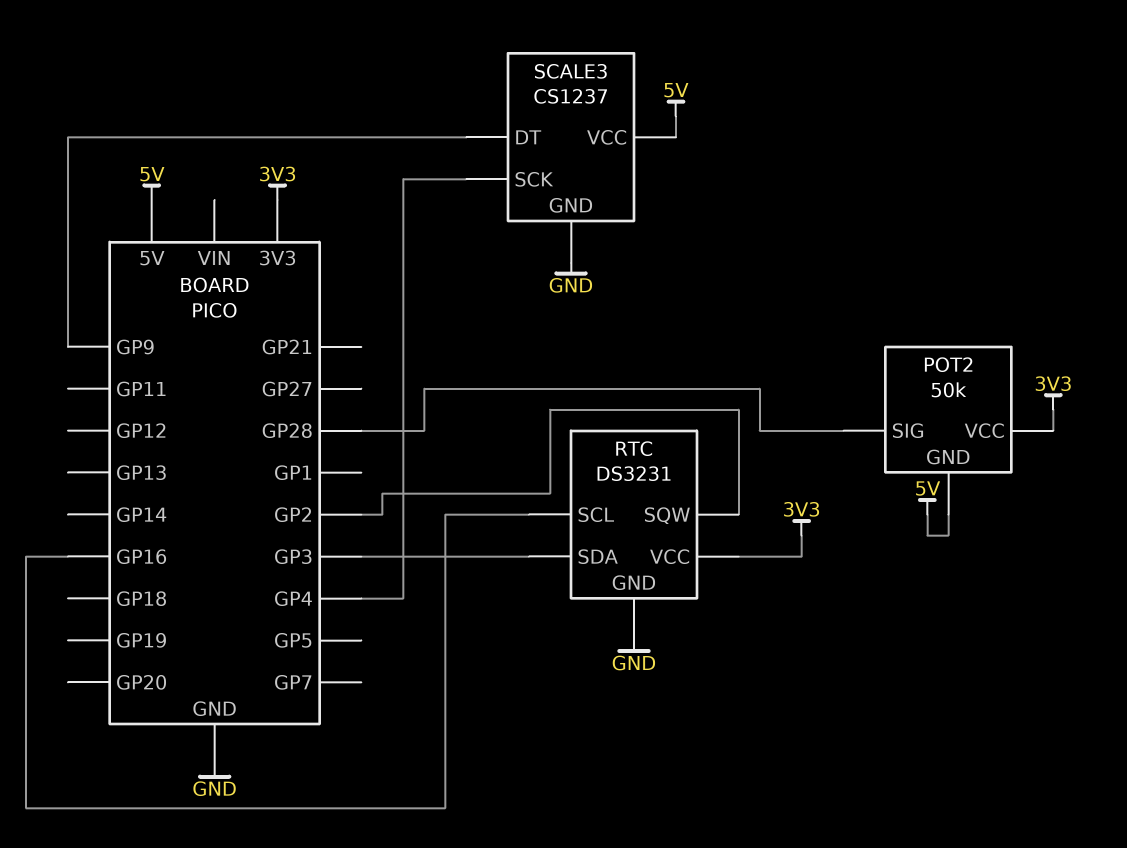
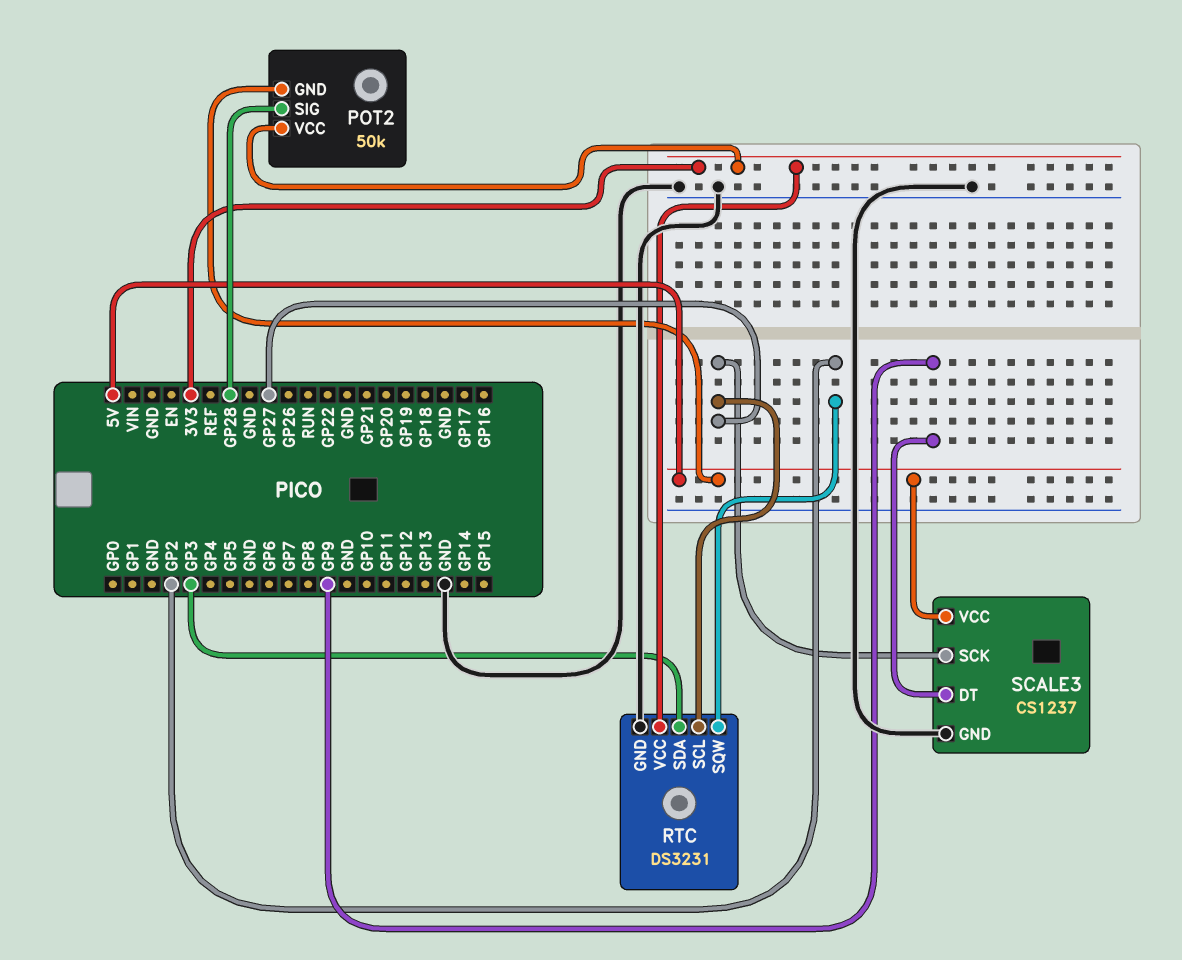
RTC pin SCL: GP16 -> GP27
SCALE3 pin SCK: GP4 -> GP27

